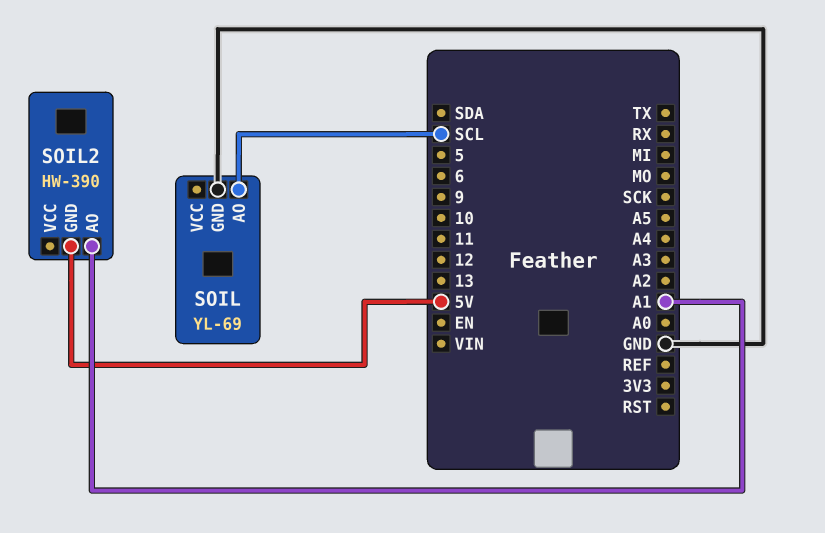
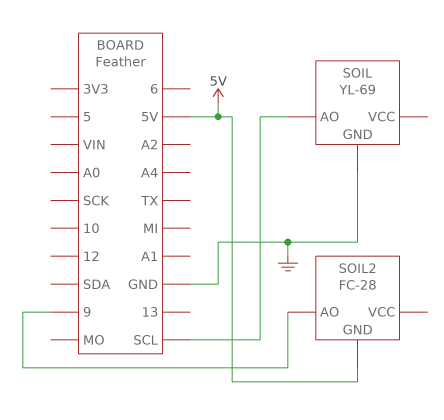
SOIL2: HW-390 -> FC-28
SOIL2 pin AO: A1 -> 9

